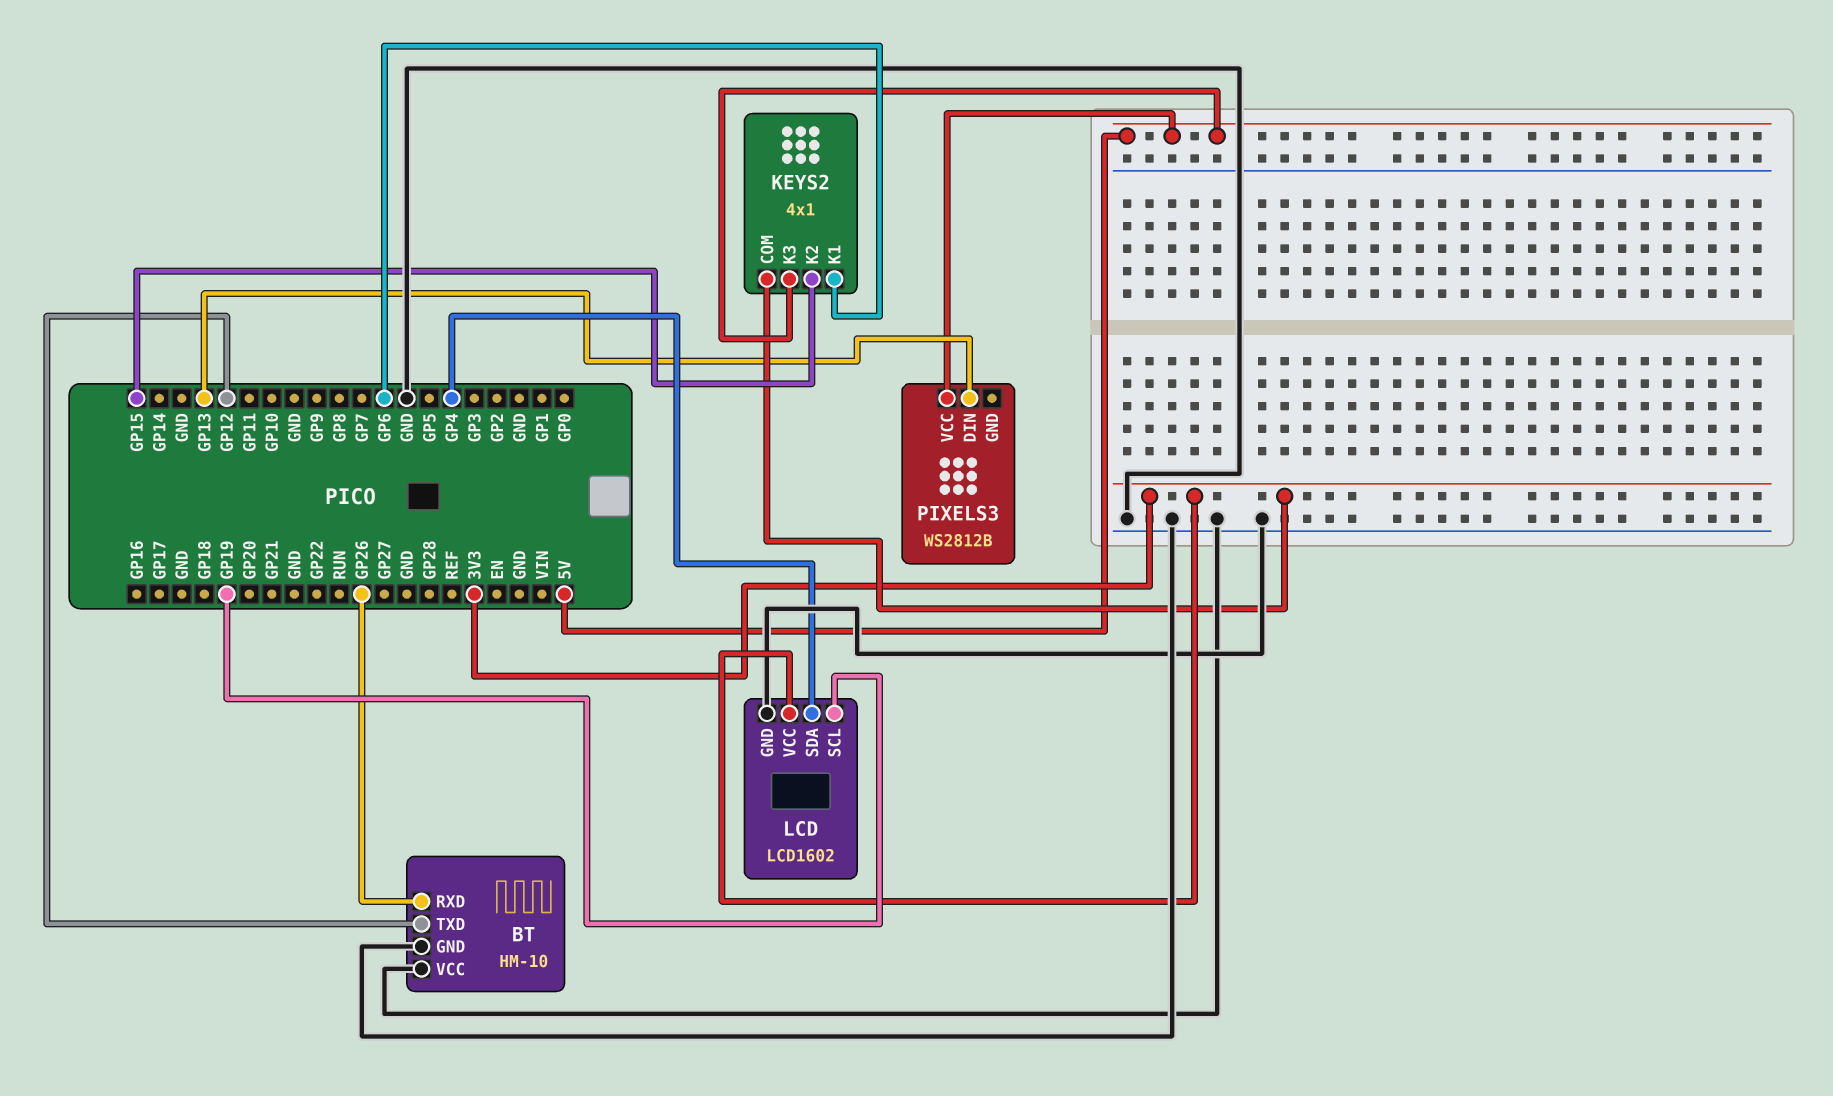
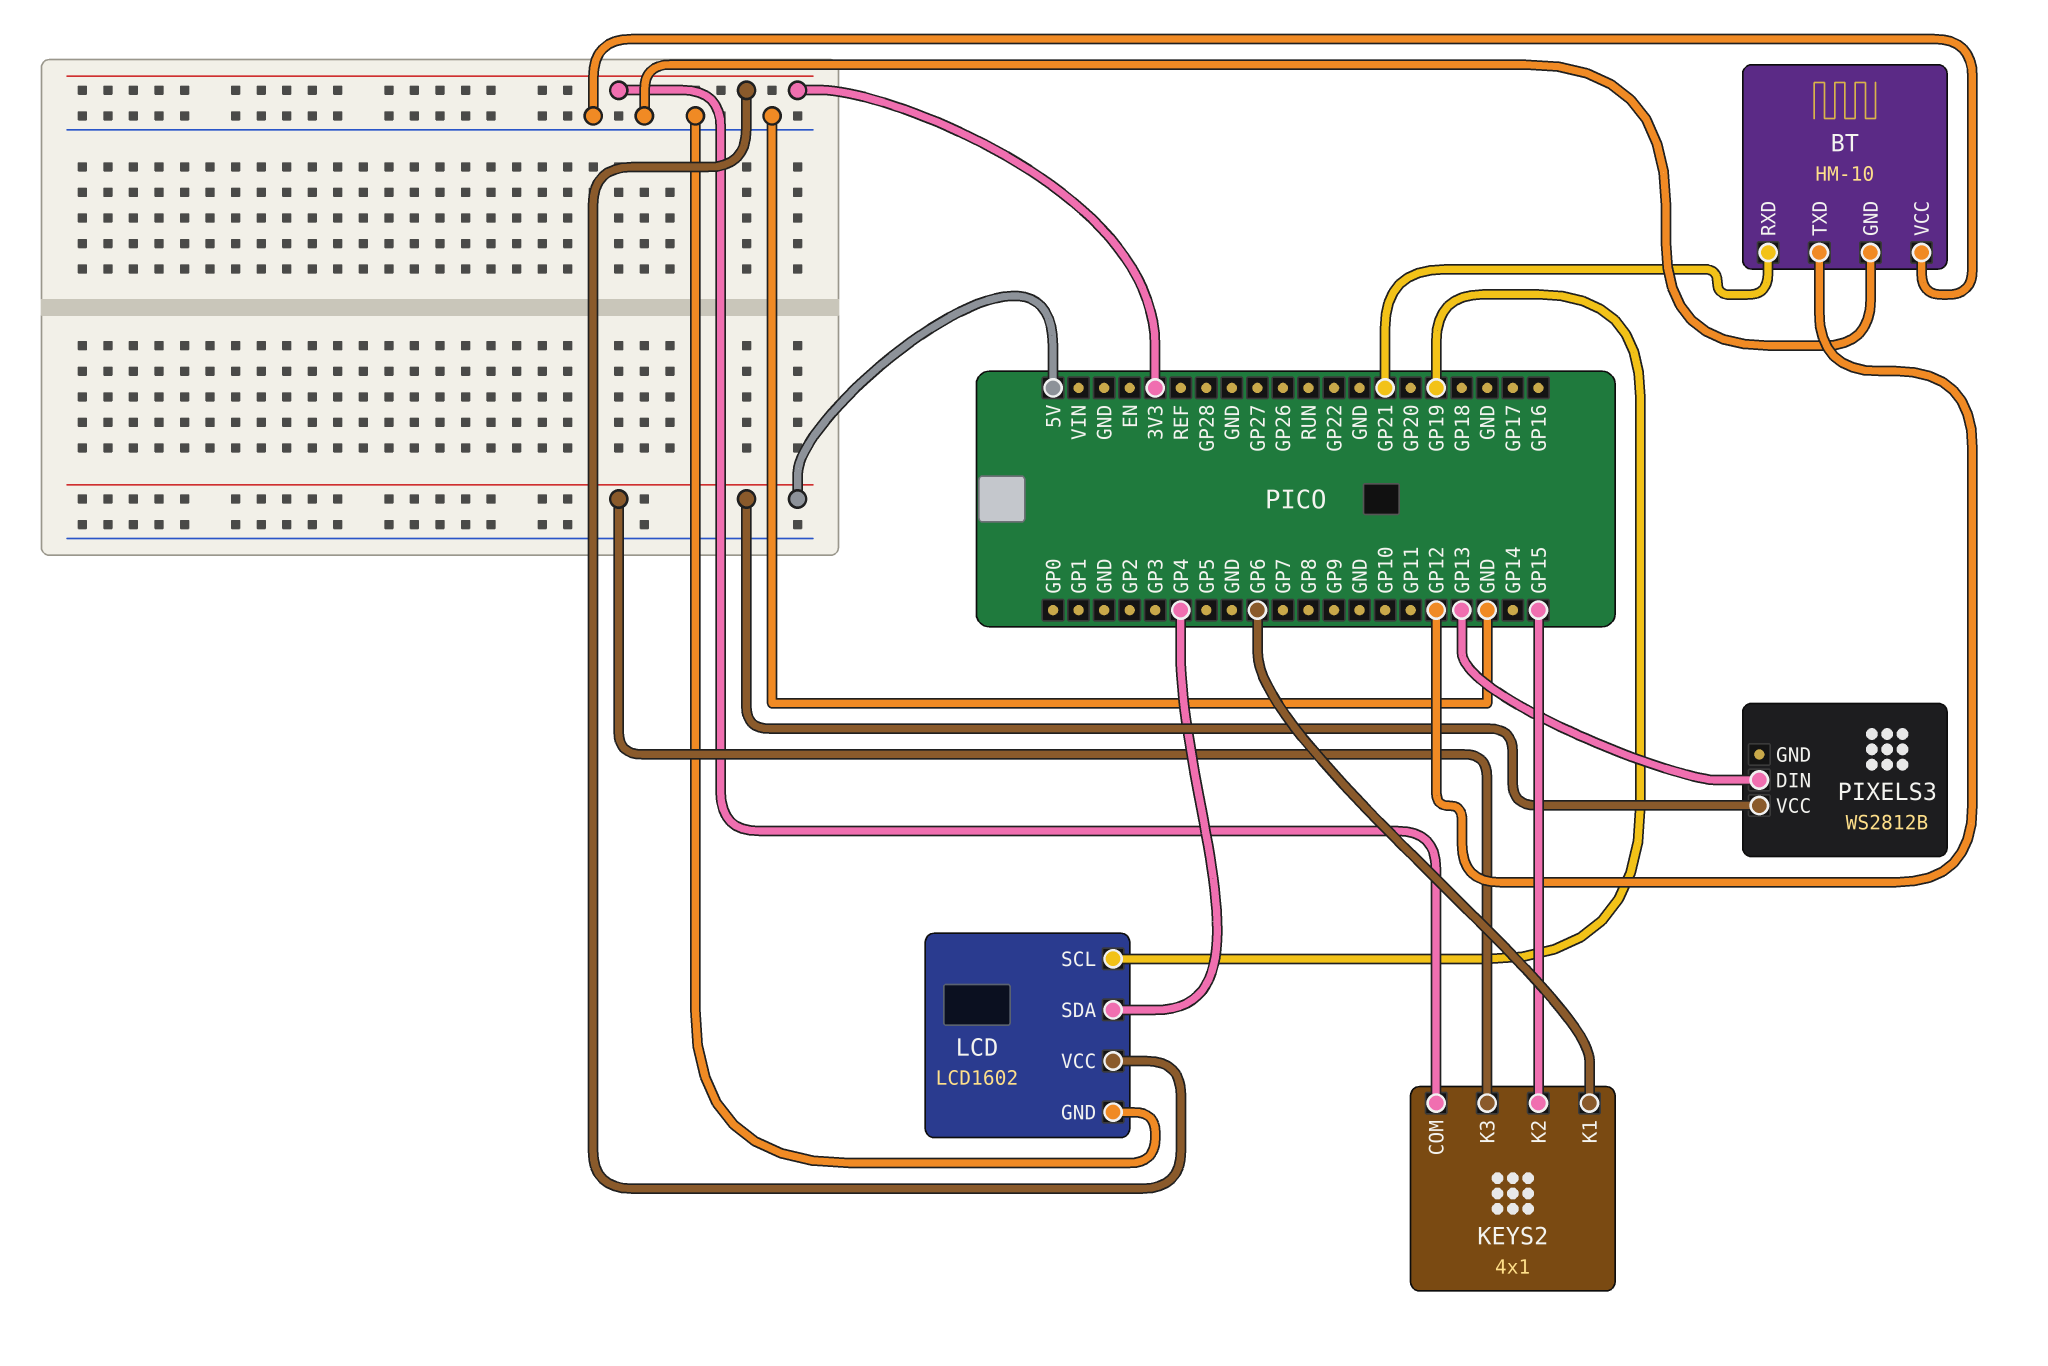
BT pin RXD: GP26 -> GP21

